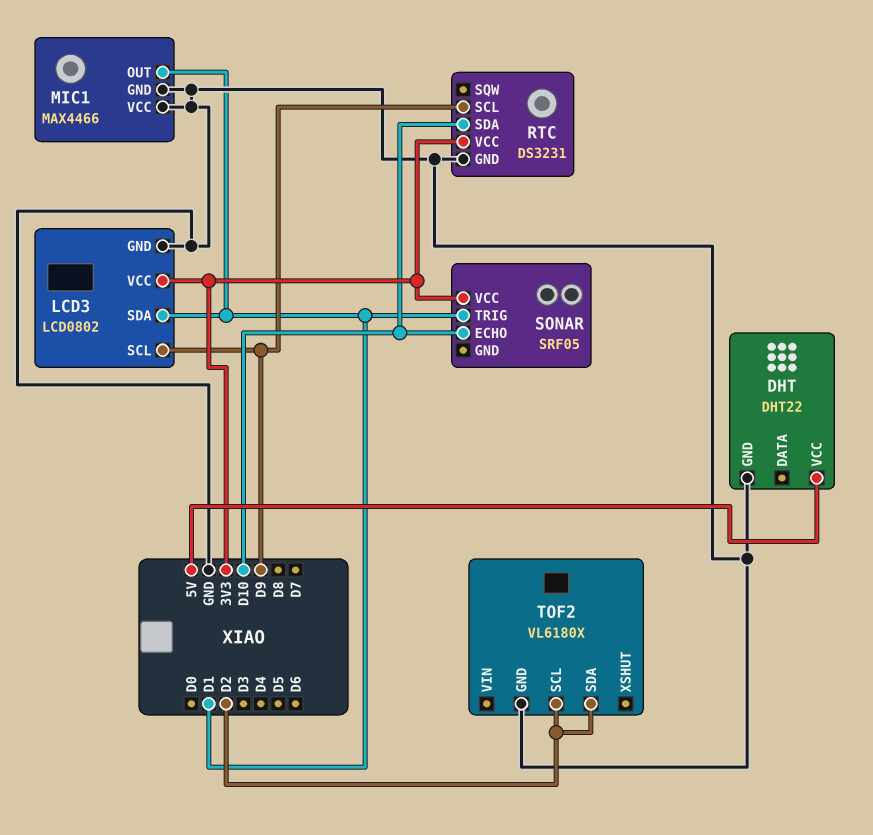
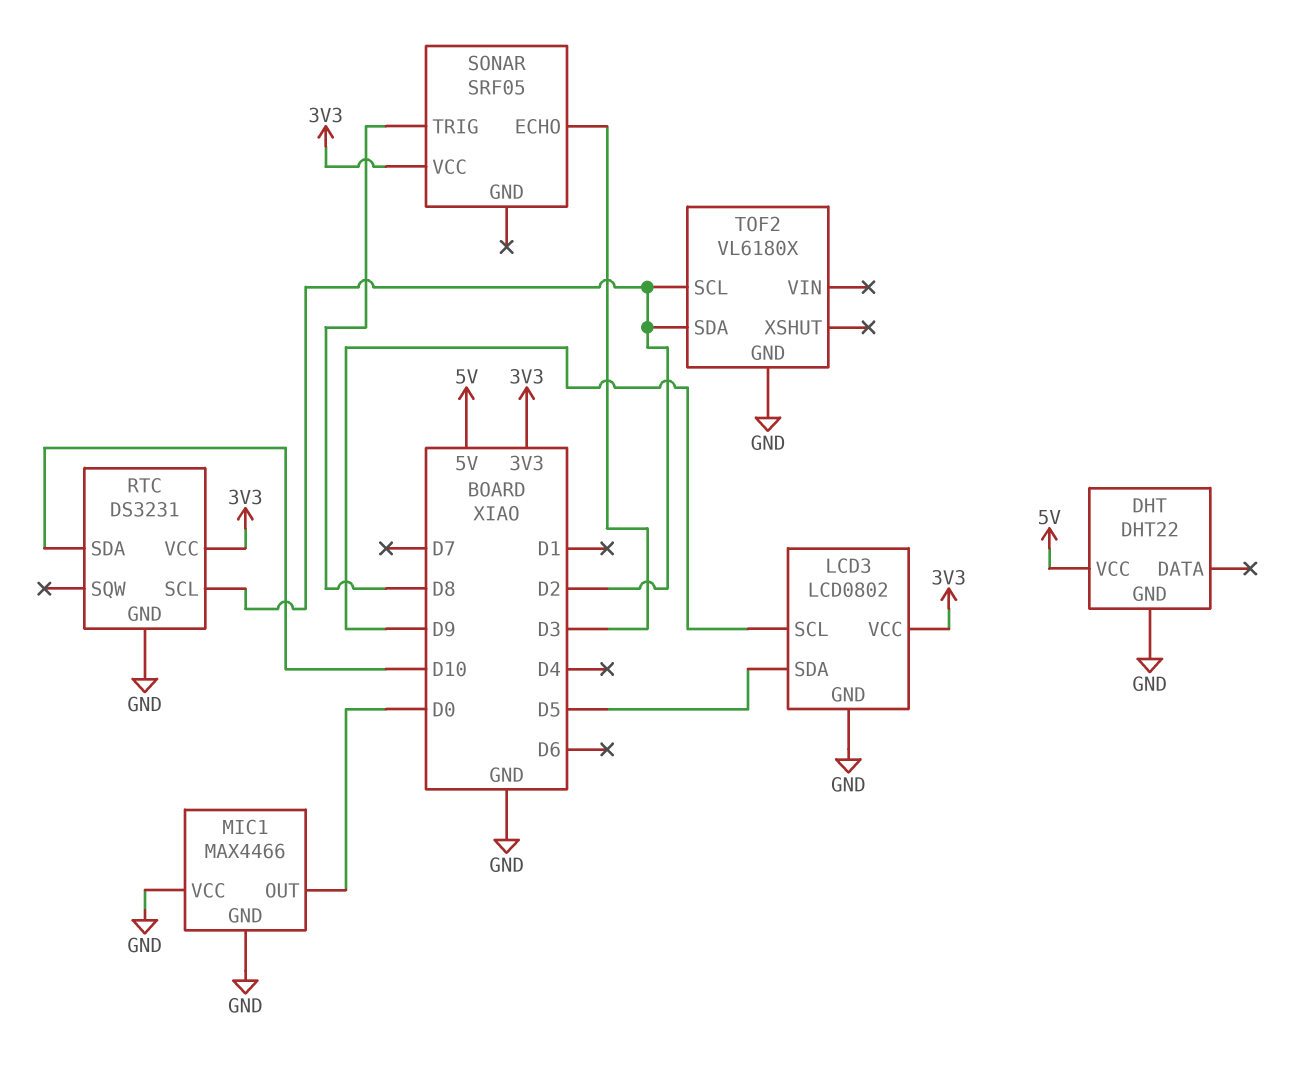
LCD3 pin SDA: D1 -> D5
MIC1 pin OUT: D1 -> D0
RTC pin SCL: D9 -> D2
SONAR pin ECHO: D10 -> D3
SONAR pin TRIG: D1 -> D8

